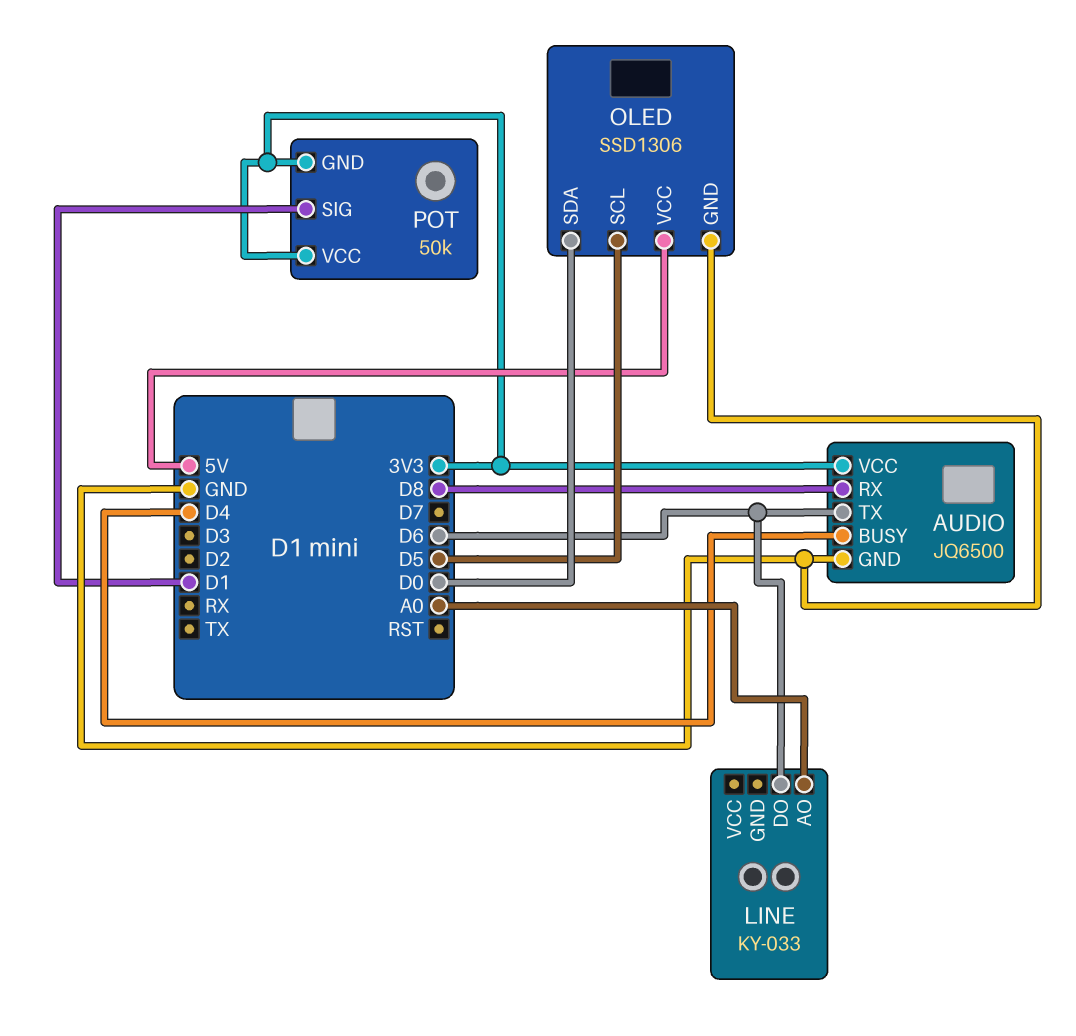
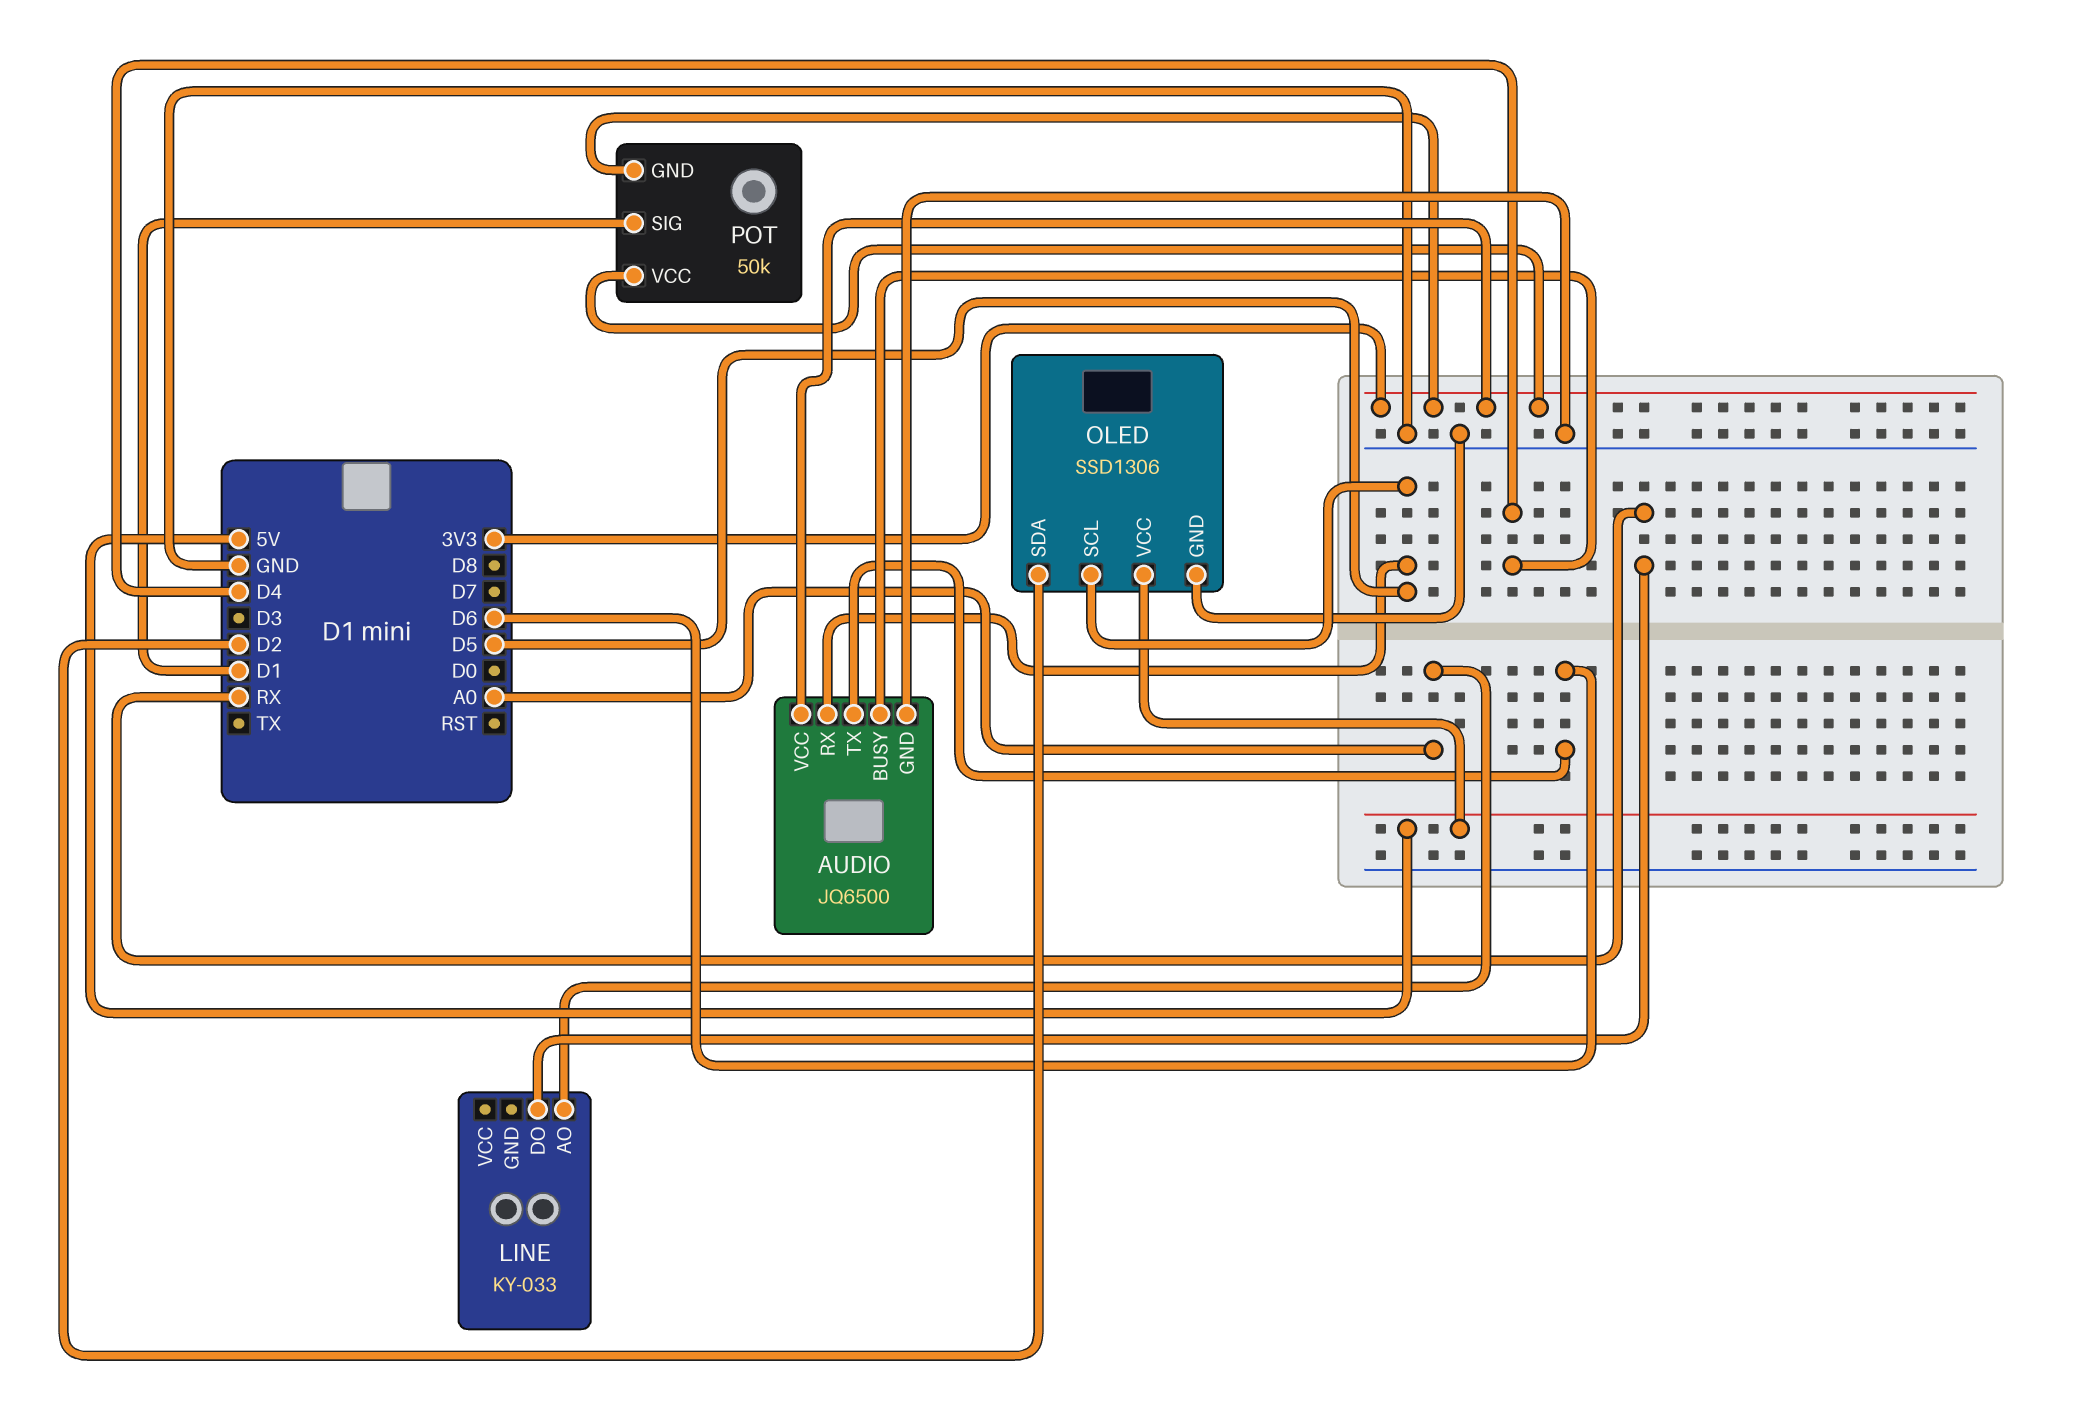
AUDIO pin RX: D8 -> D5
LINE pin DO: D6 -> RX
OLED pin SDA: D0 -> D2

